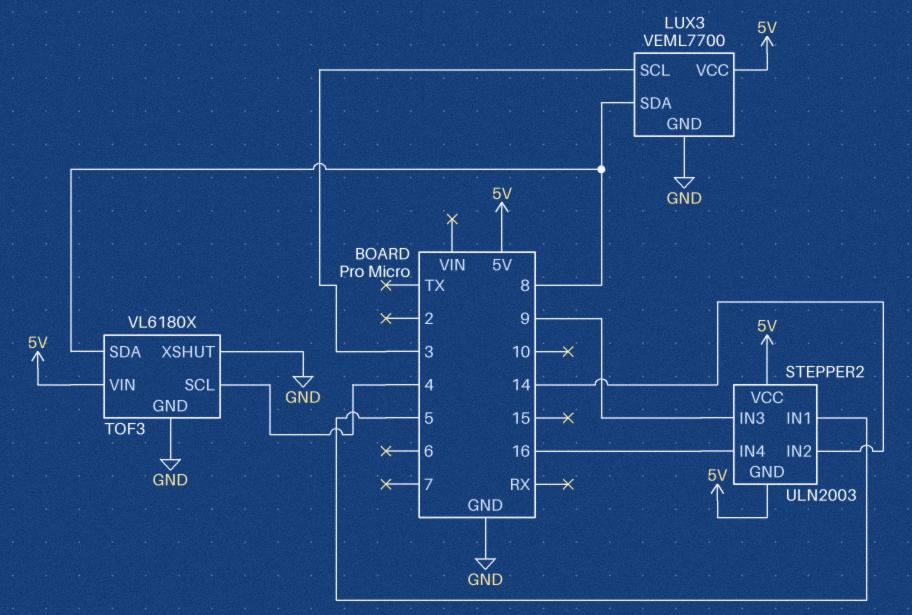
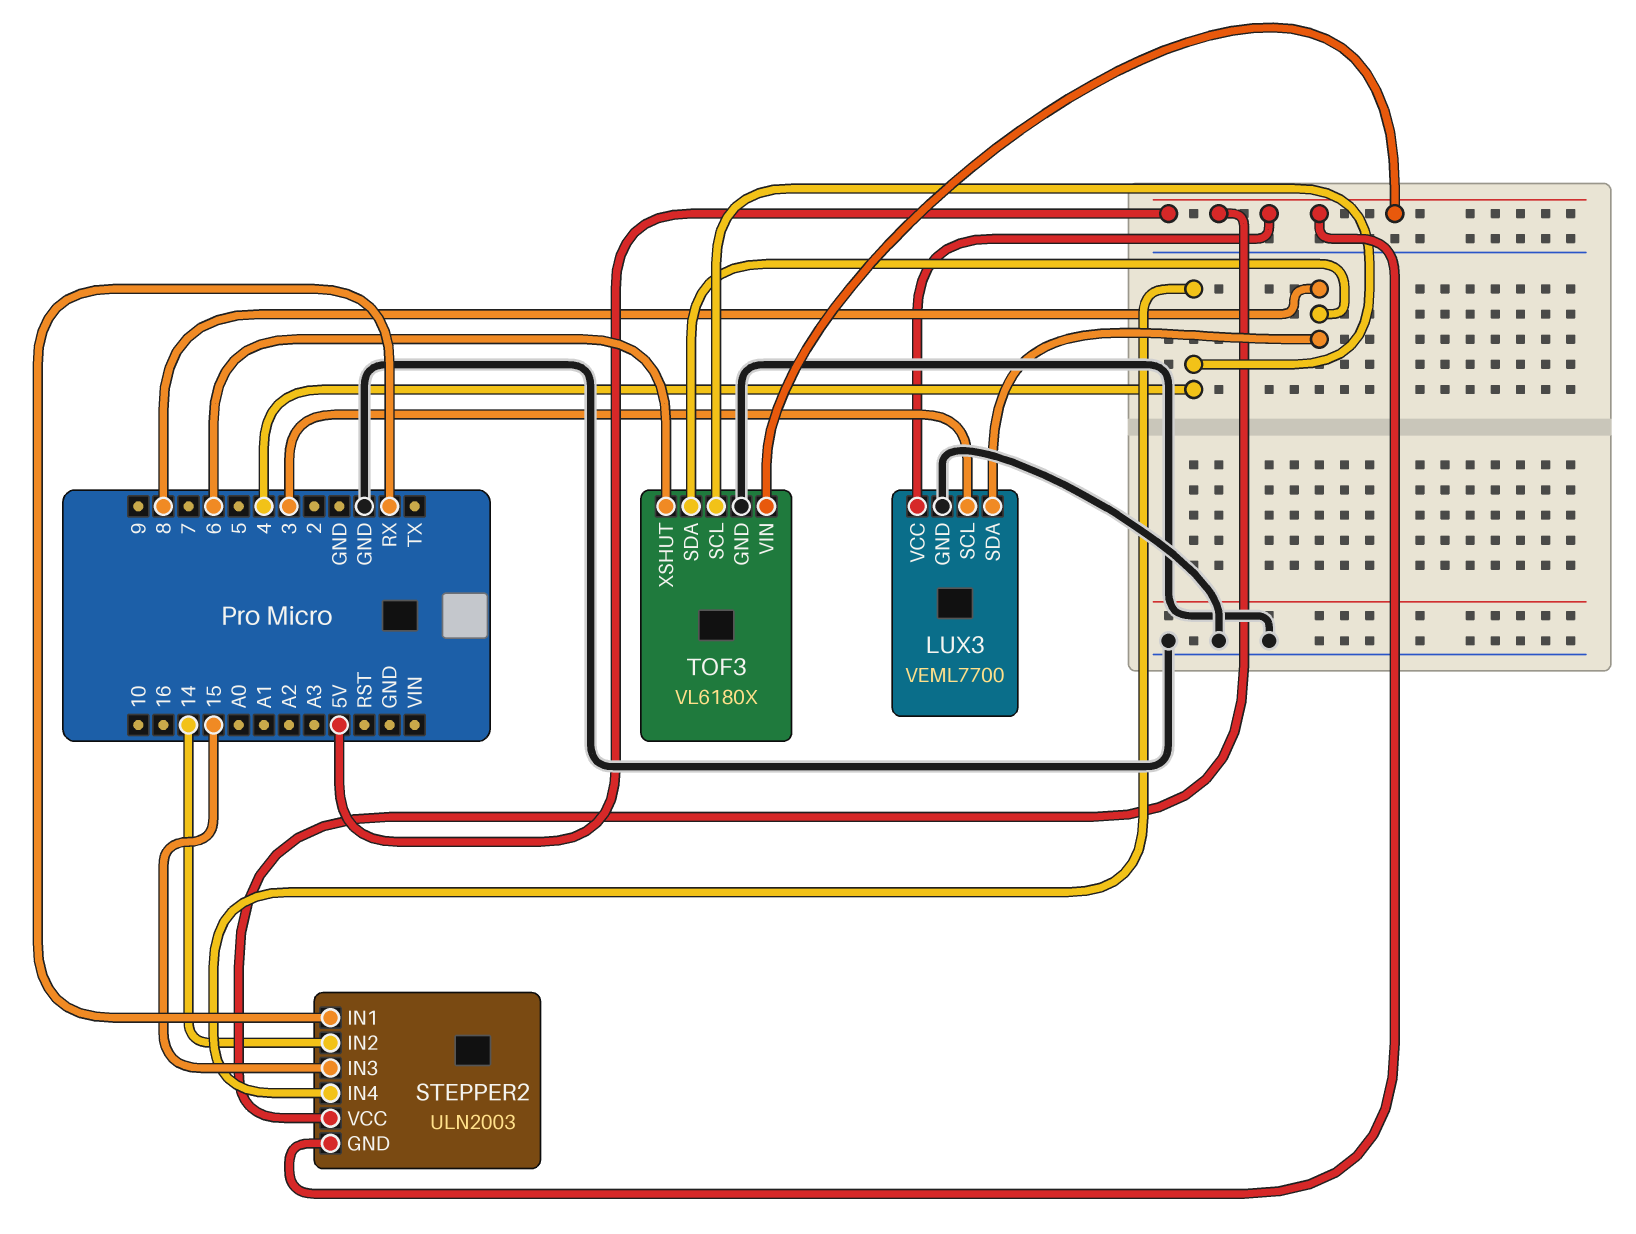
STEPPER2 pin IN1: 5 -> RX
STEPPER2 pin IN3: 9 -> 15
STEPPER2 pin IN4: 16 -> 4
TOF3 pin XSHUT: GND -> 6

